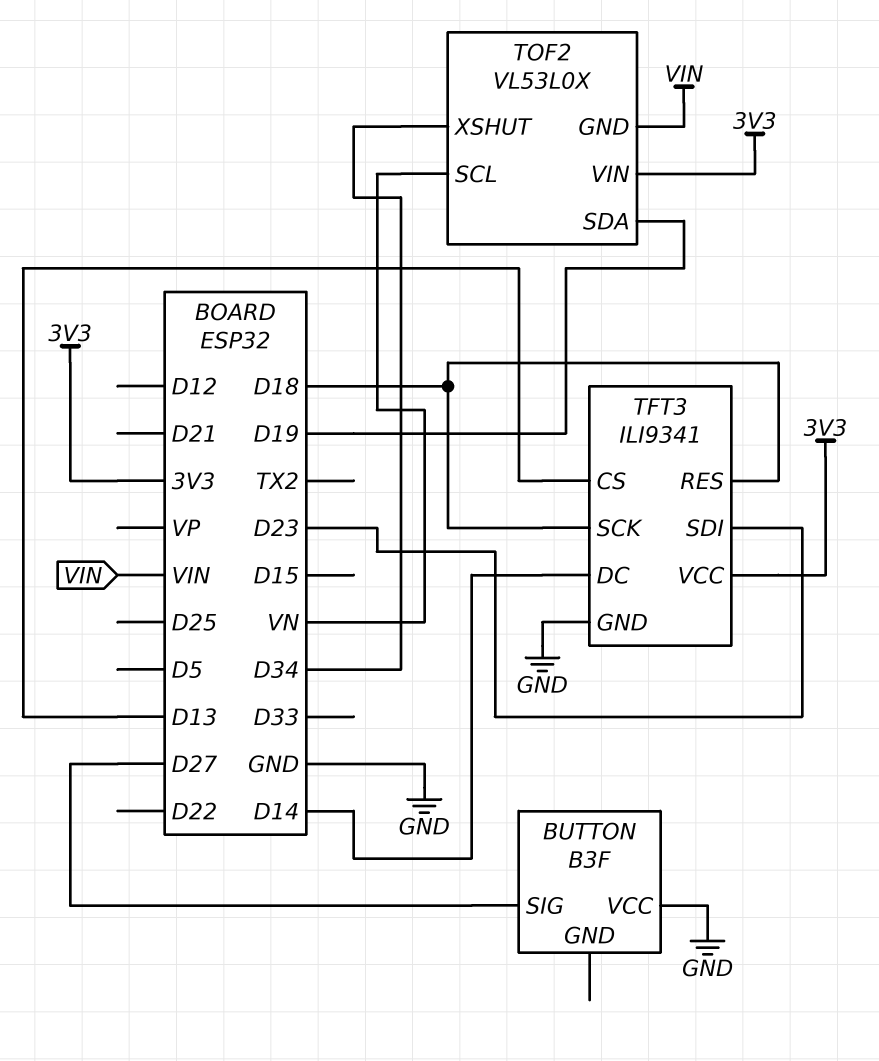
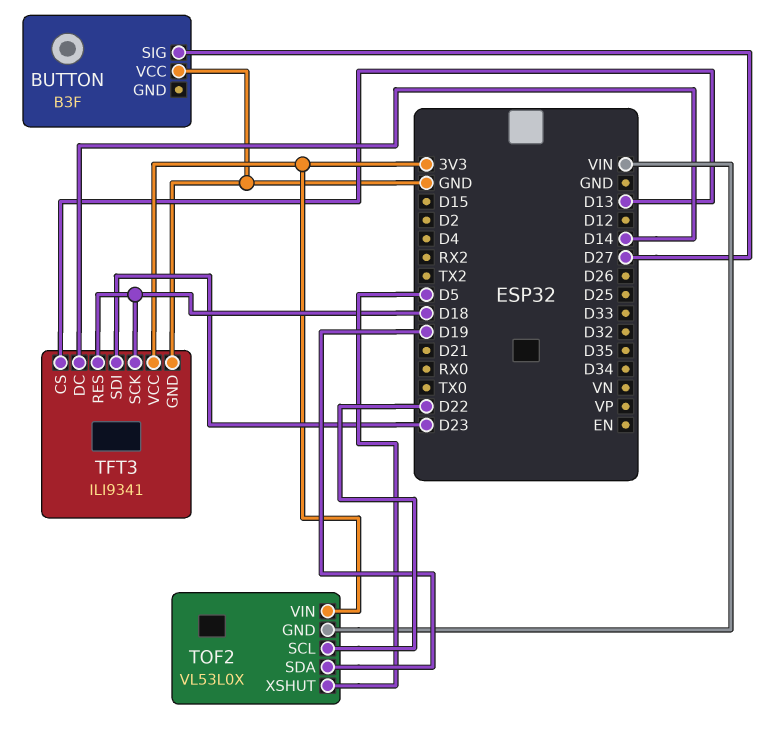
TOF2 pin SCL: VN -> D22
TOF2 pin XSHUT: D34 -> D5

